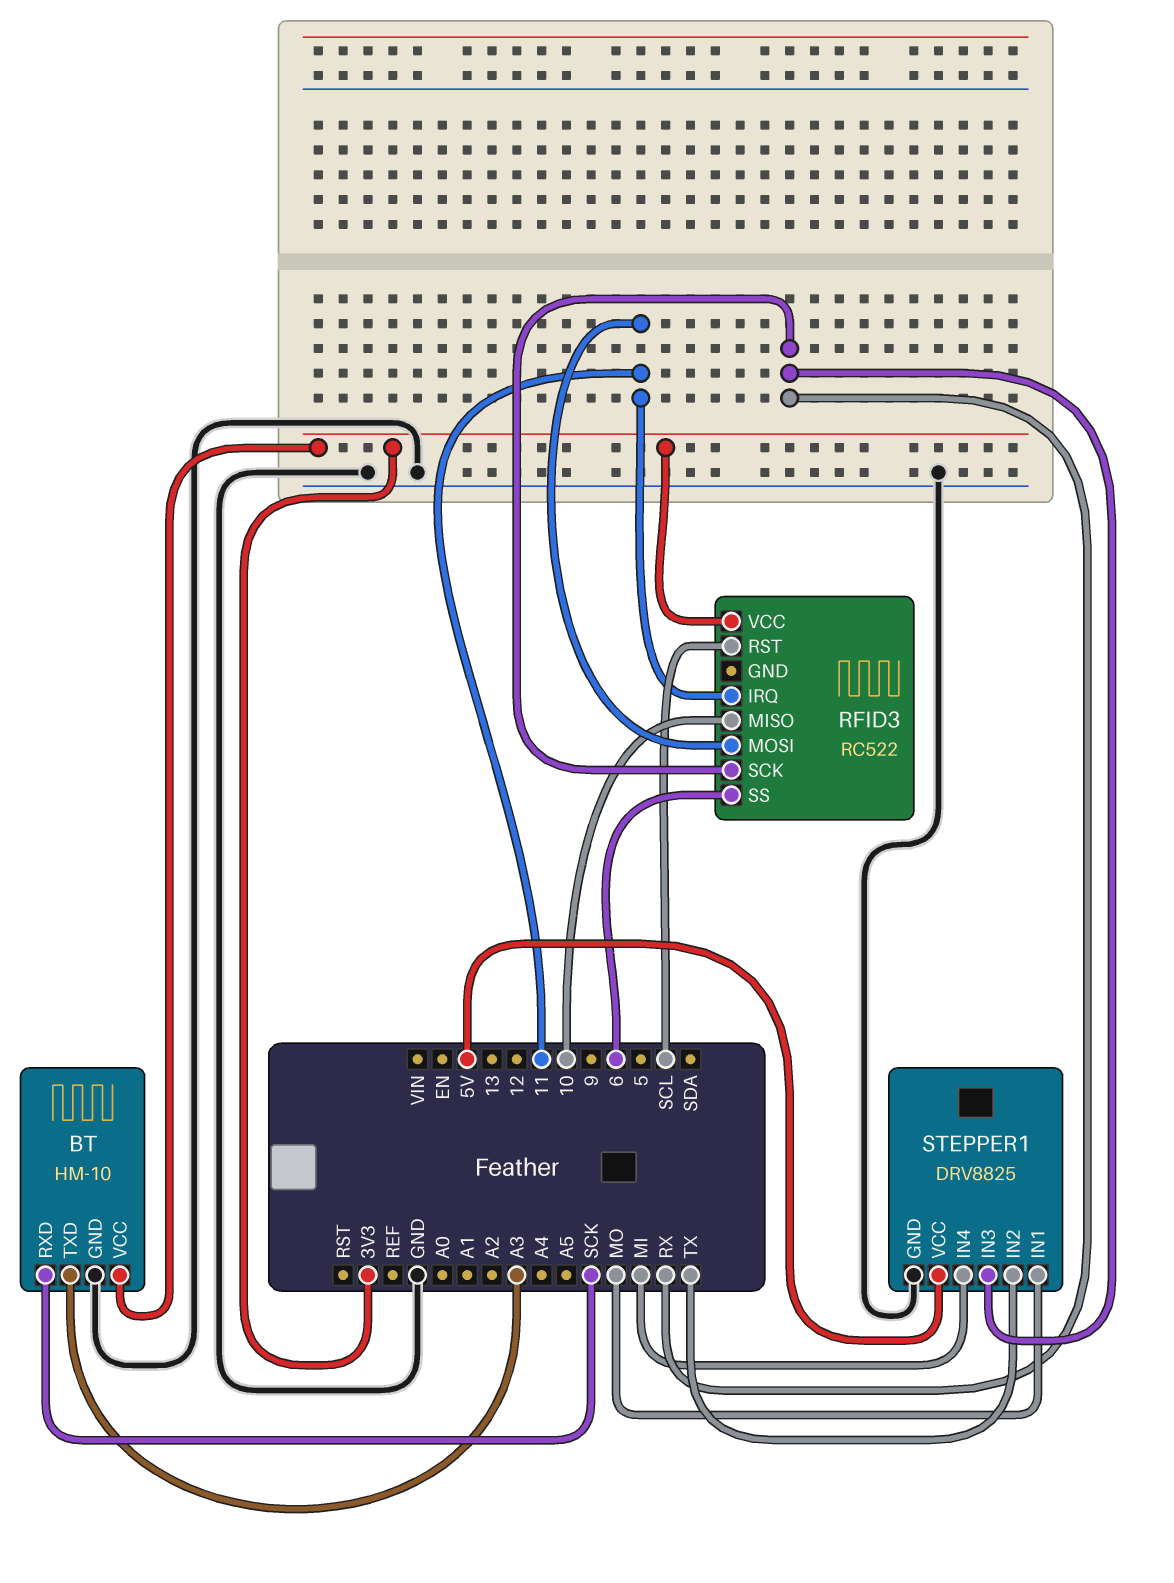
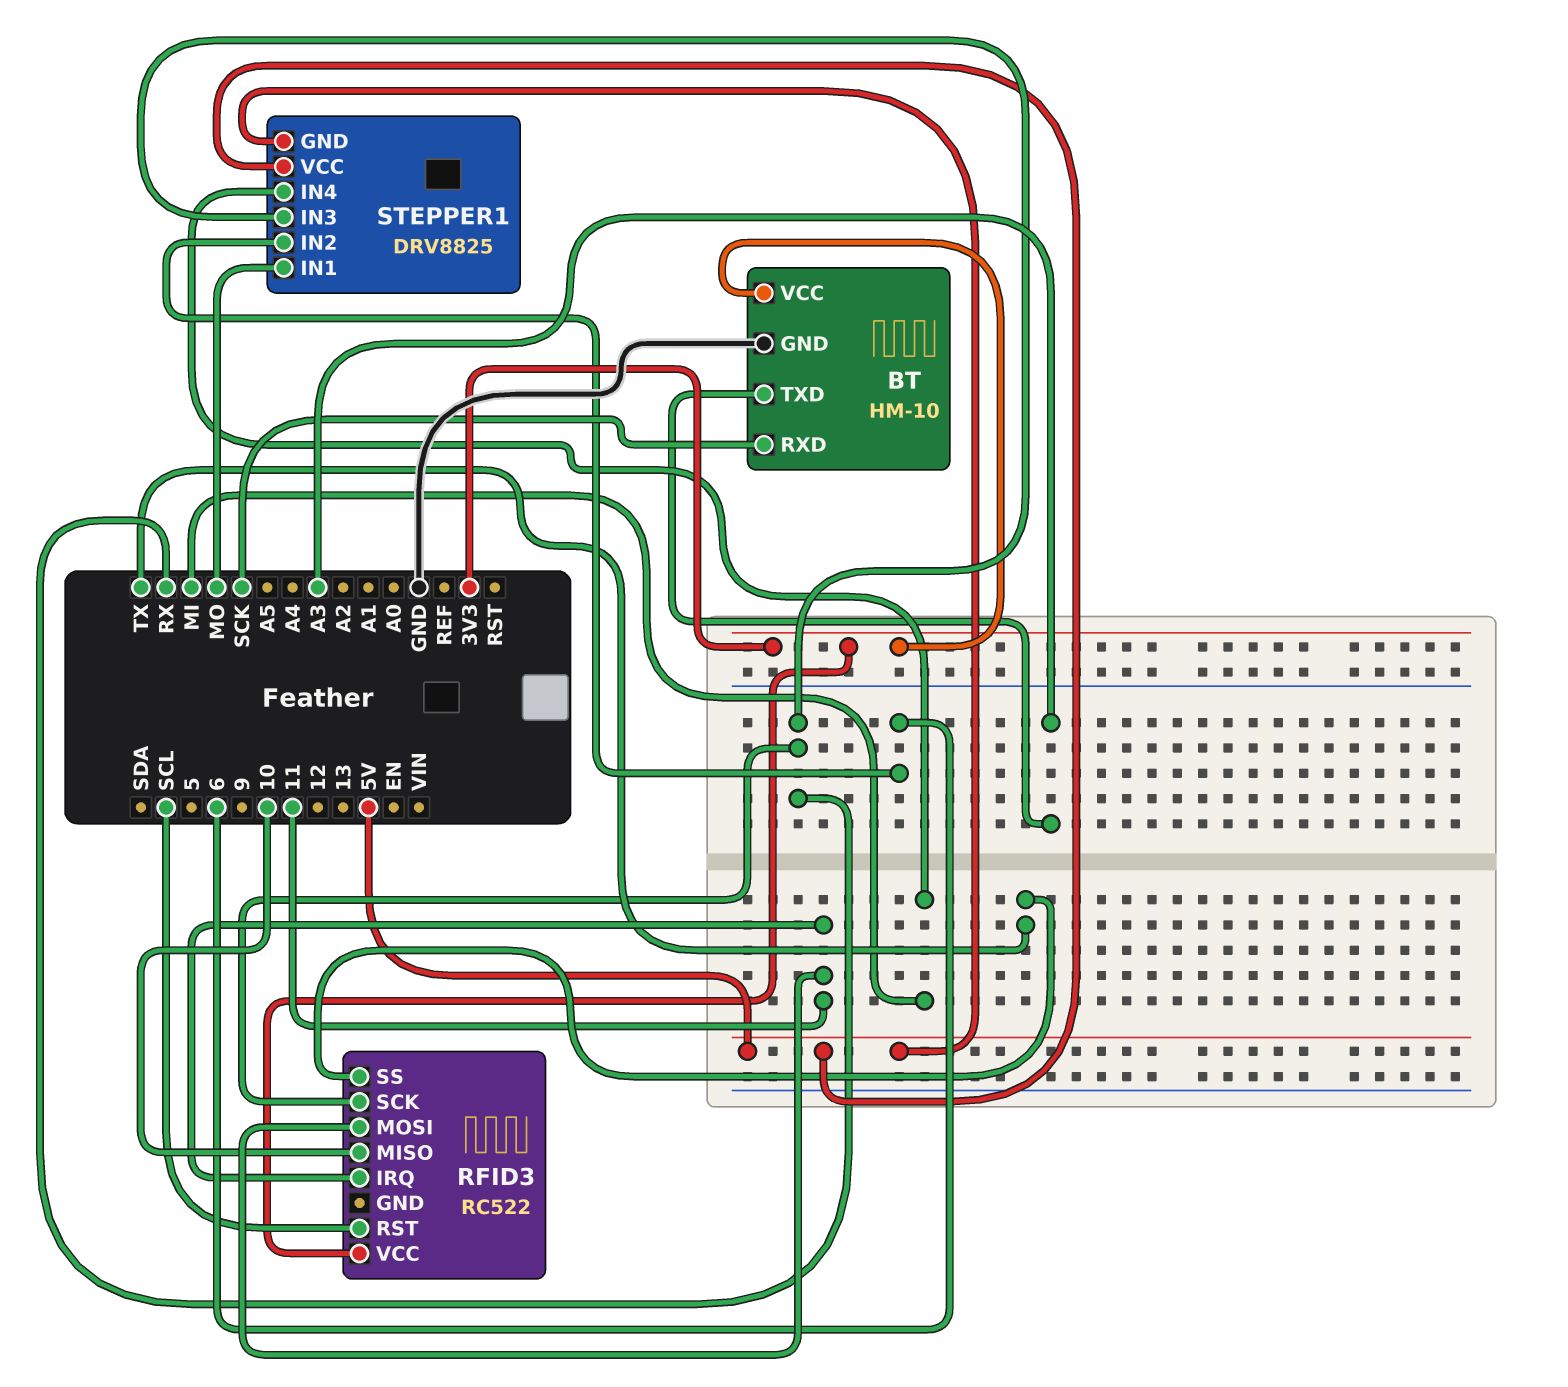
RFID3 pin SS: 6 -> TX
STEPPER1 pin GND: GND -> 5V
STEPPER1 pin IN2: TX -> 6

